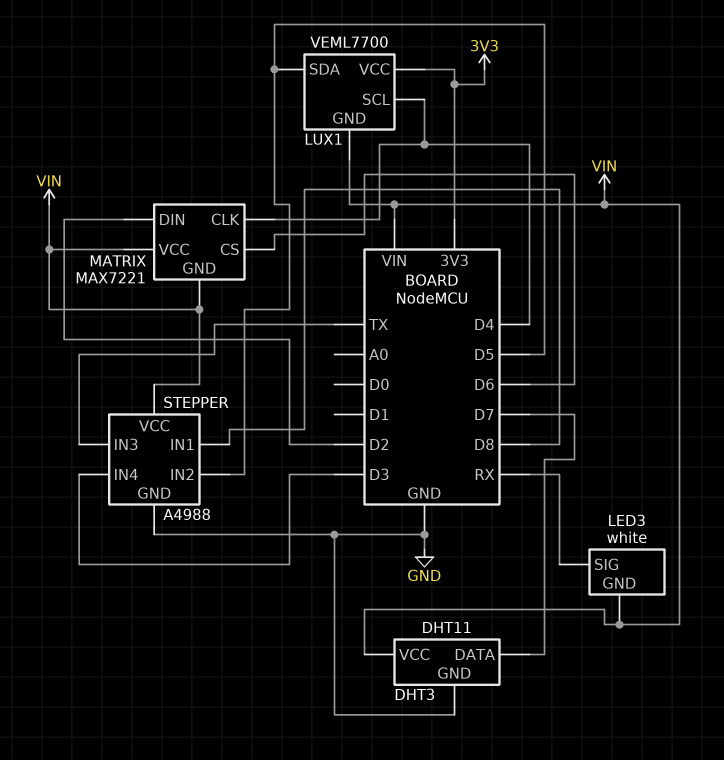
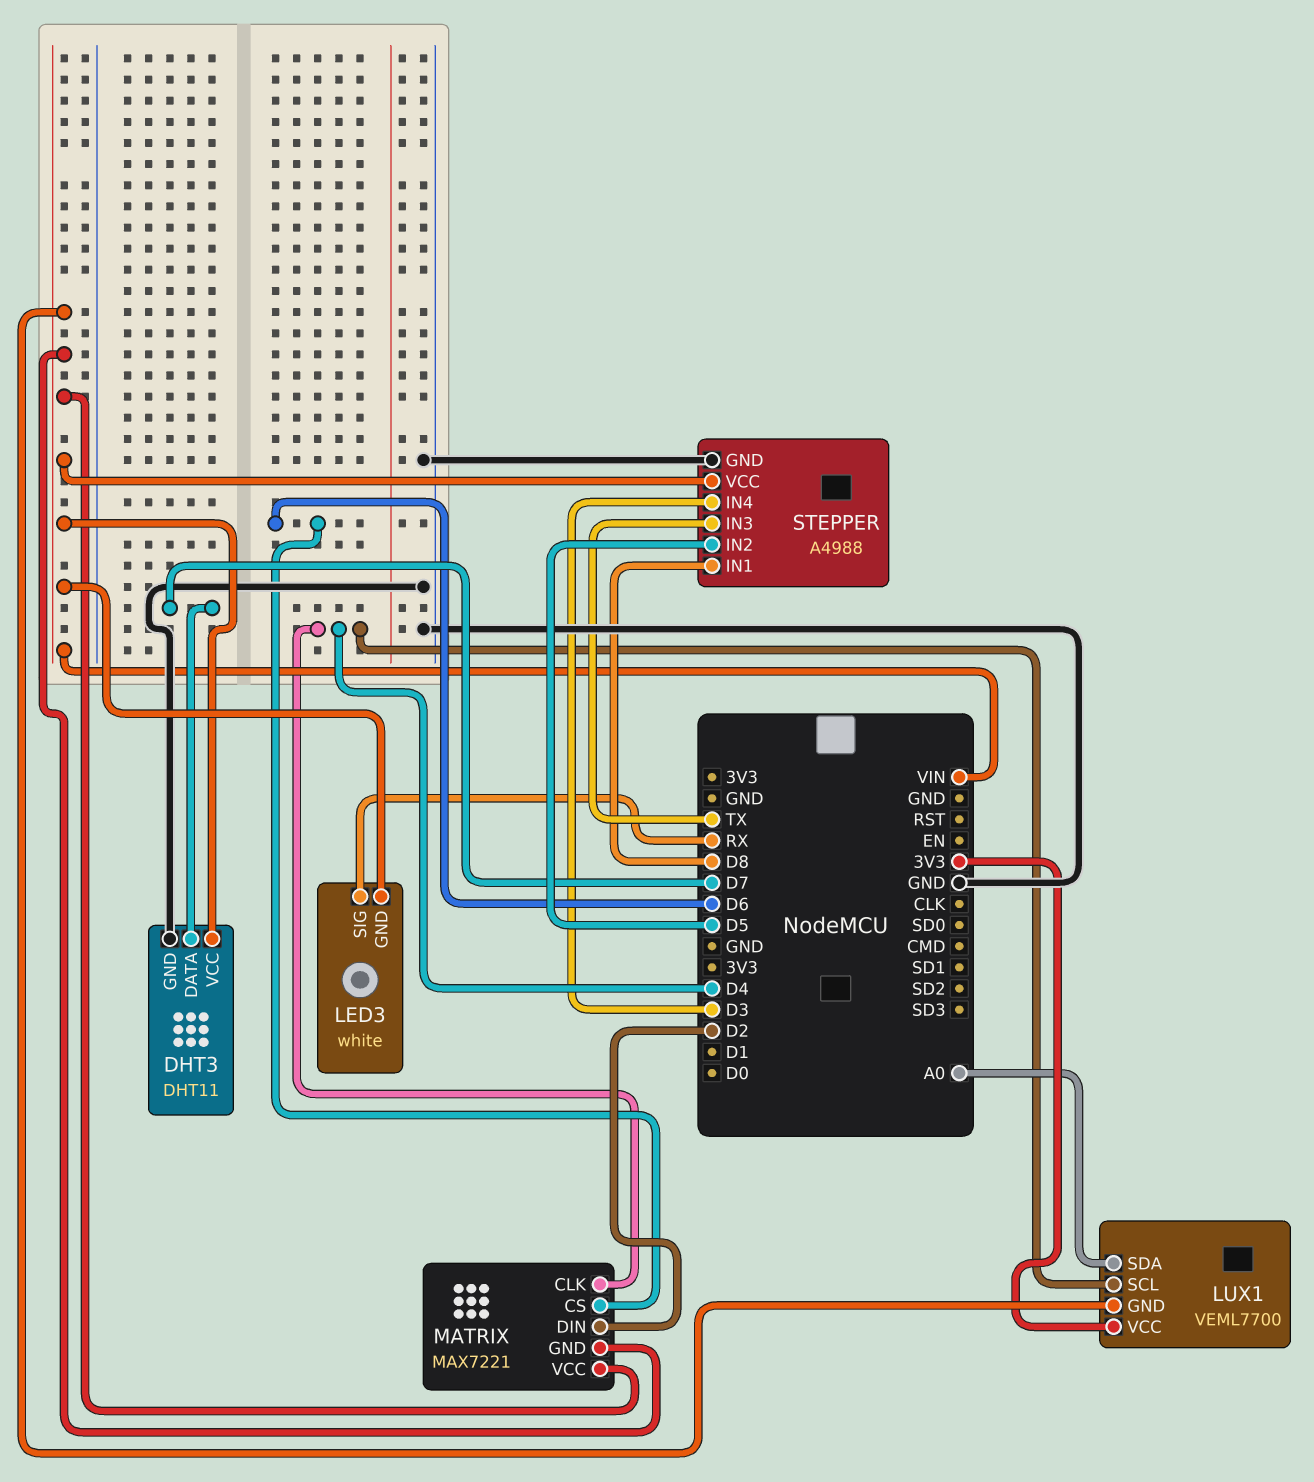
LUX1 pin SDA: D5 -> A0

